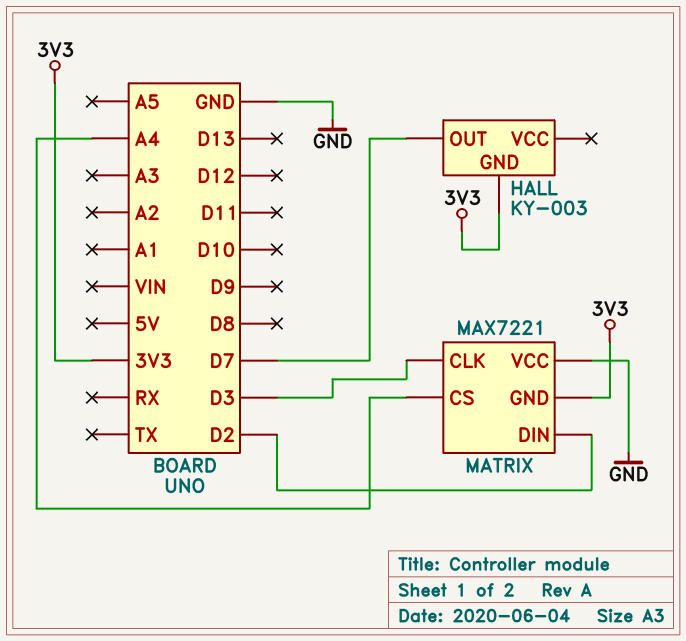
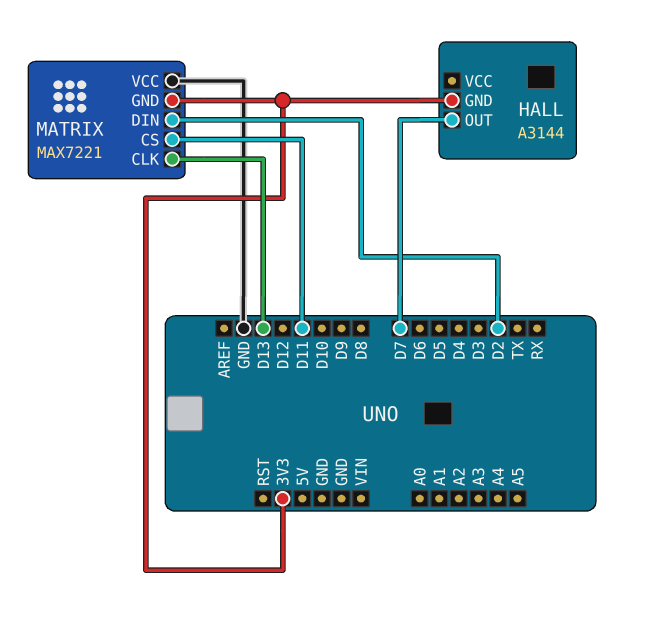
HALL: KY-003 -> A3144
MATRIX pin CLK: D3 -> D13
MATRIX pin CS: A4 -> D11

